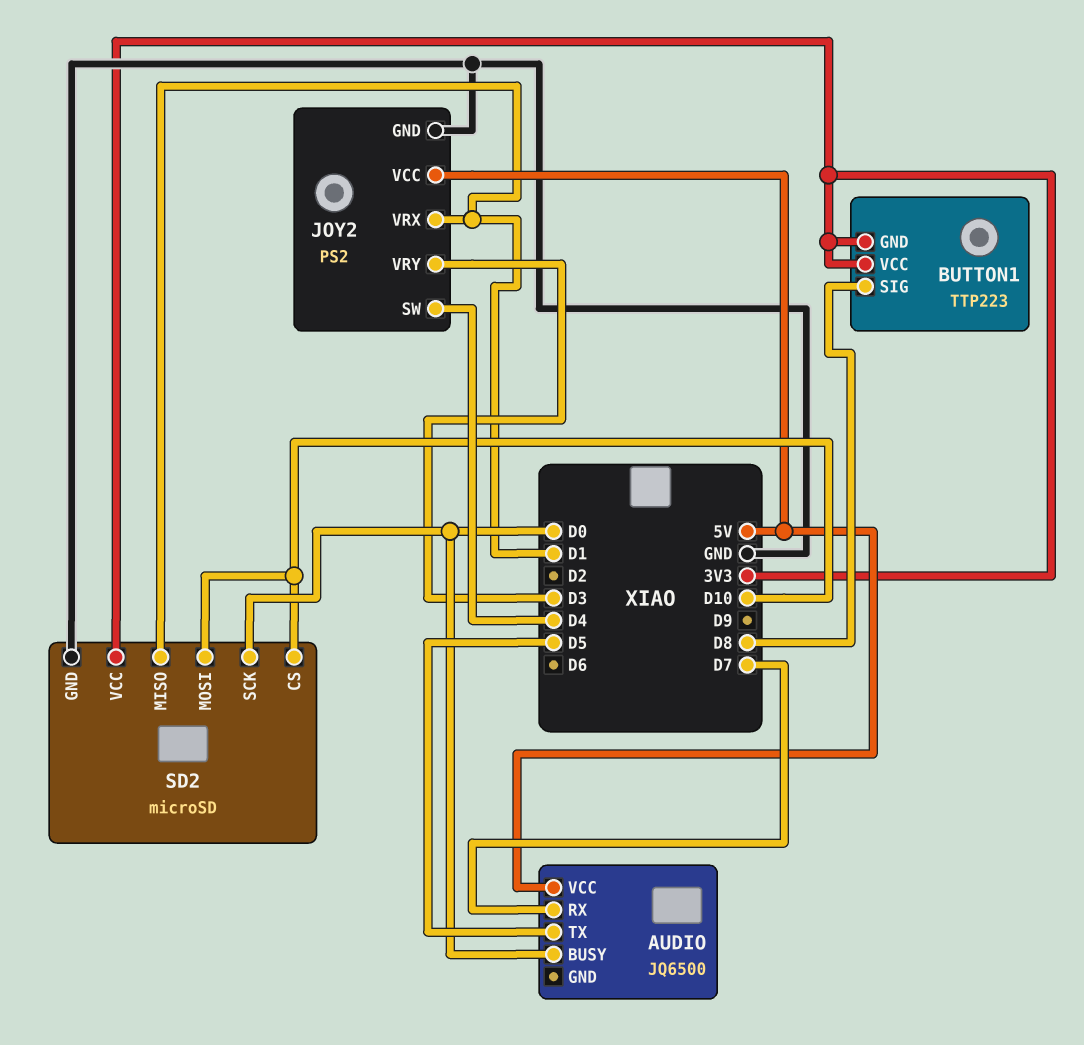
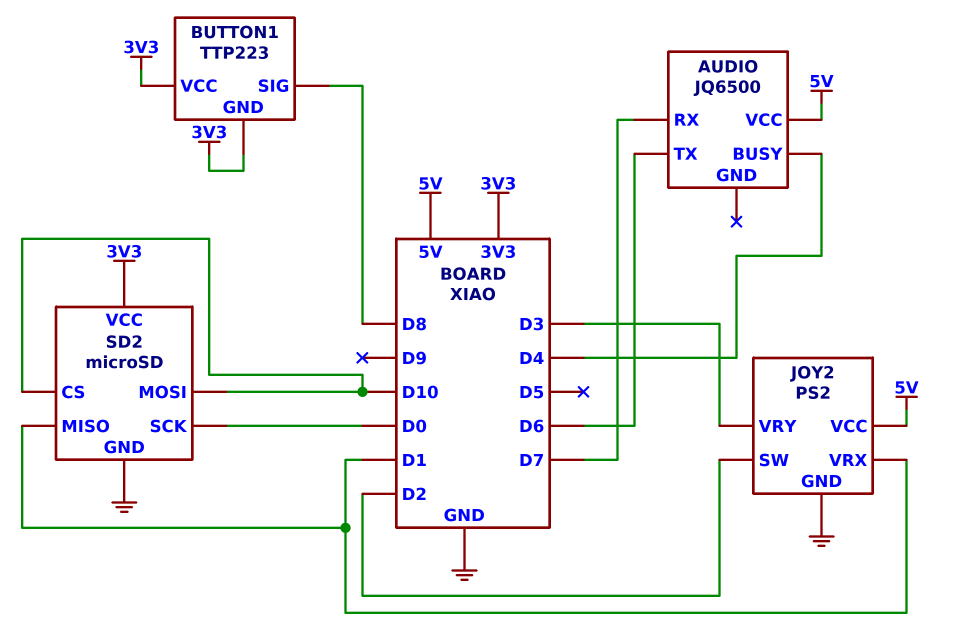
AUDIO pin BUSY: D0 -> D4
AUDIO pin TX: D5 -> D6
JOY2 pin SW: D4 -> D2

